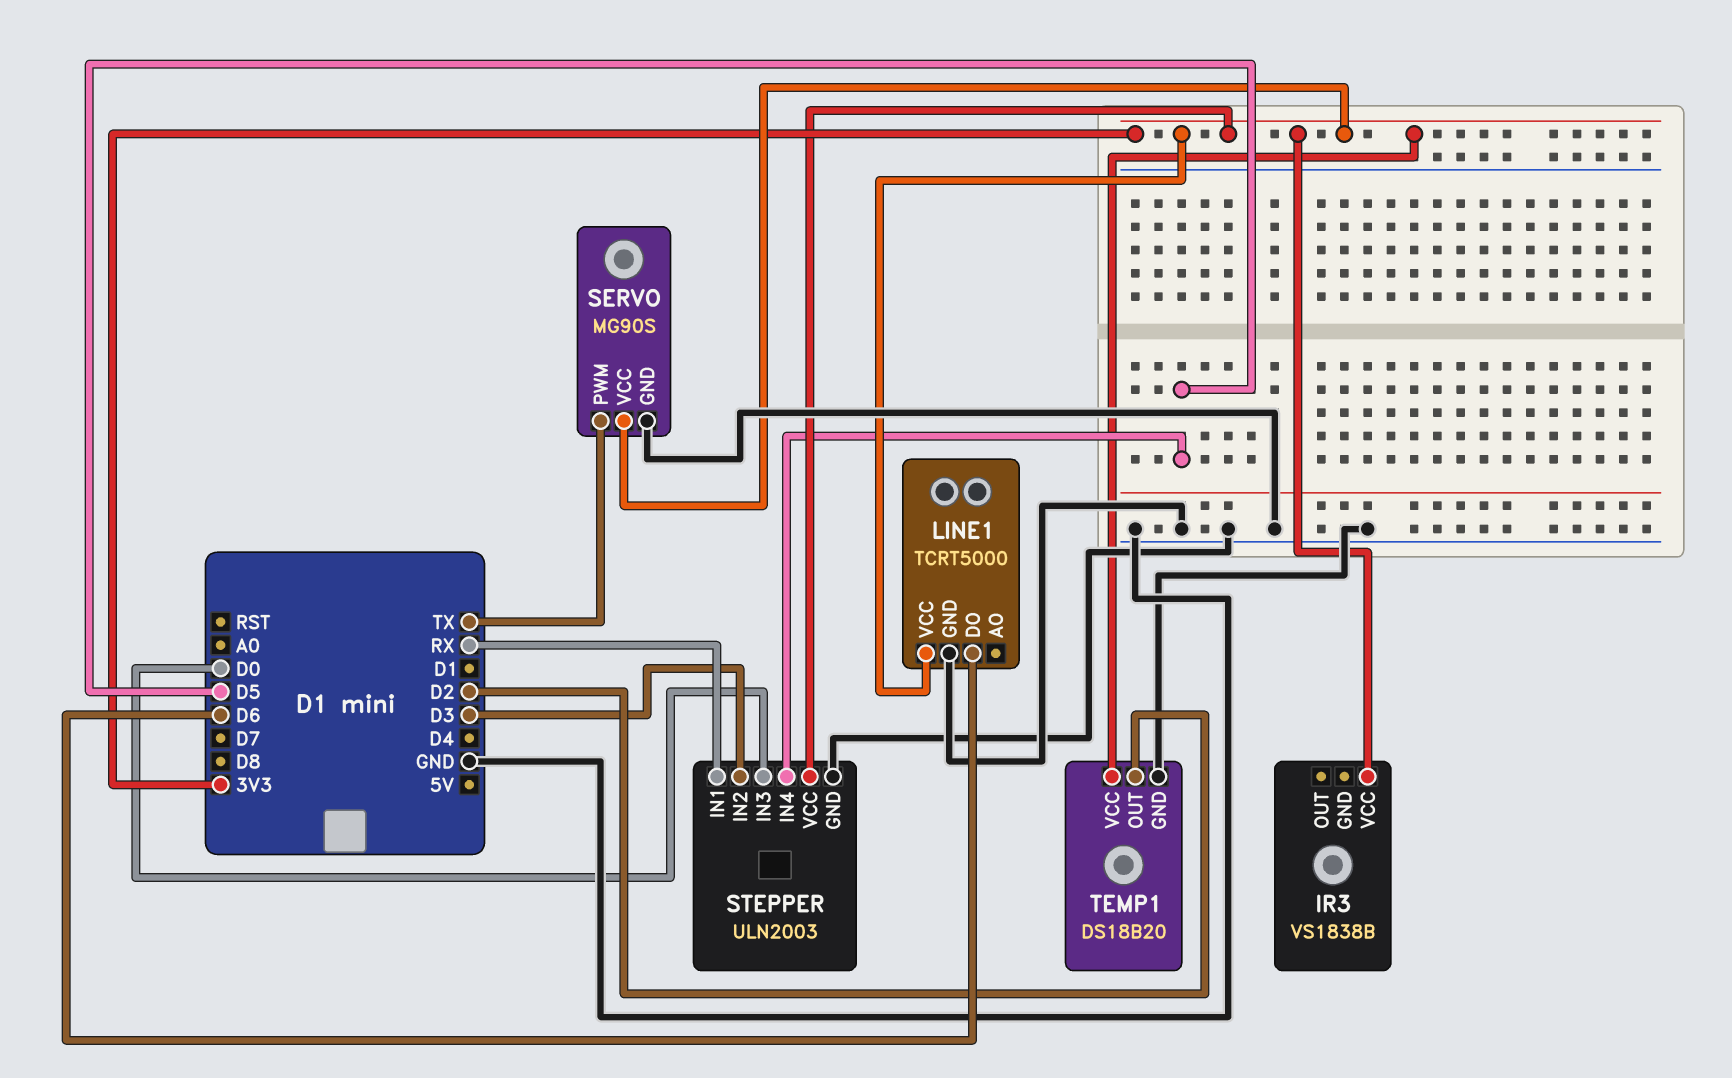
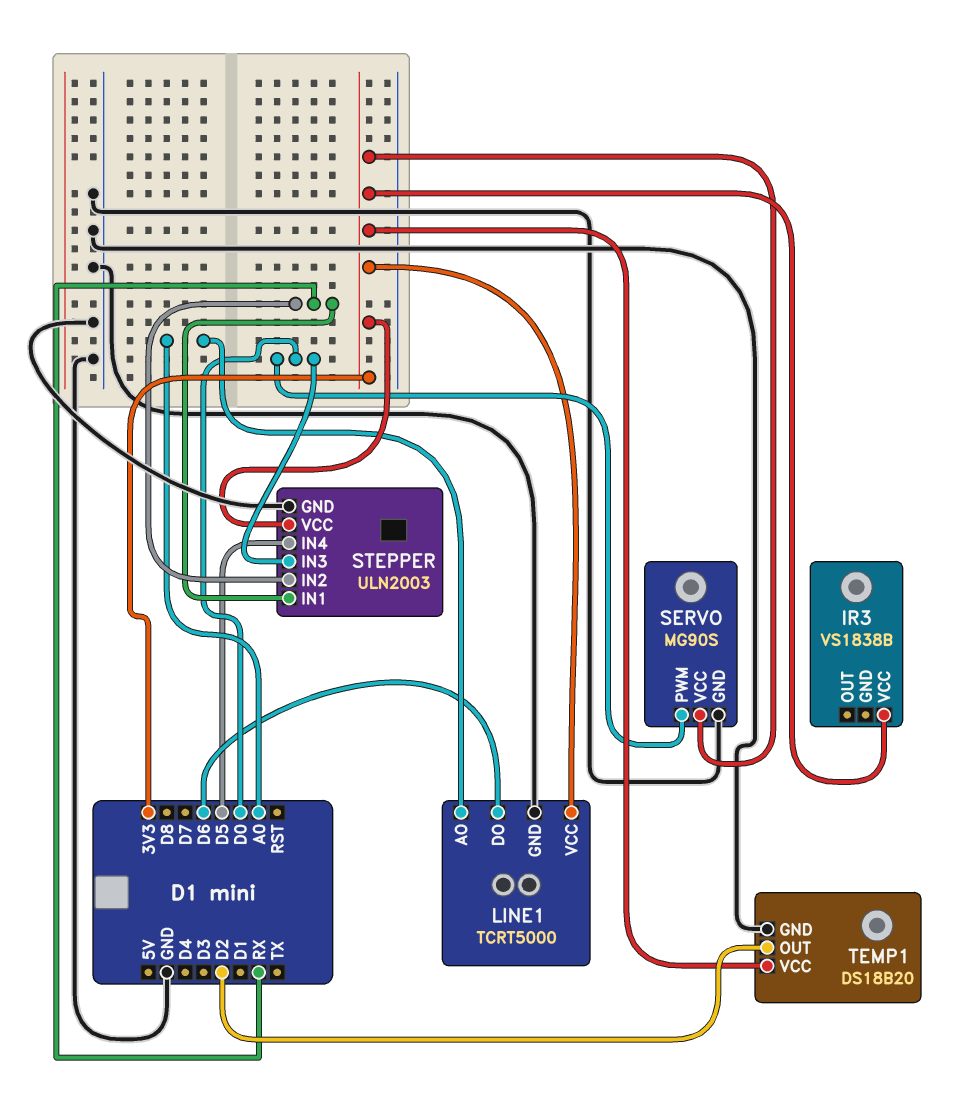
LINE1 pin AO: none -> A0
SERVO pin PWM: TX -> D0
STEPPER pin IN2: D3 -> RX

